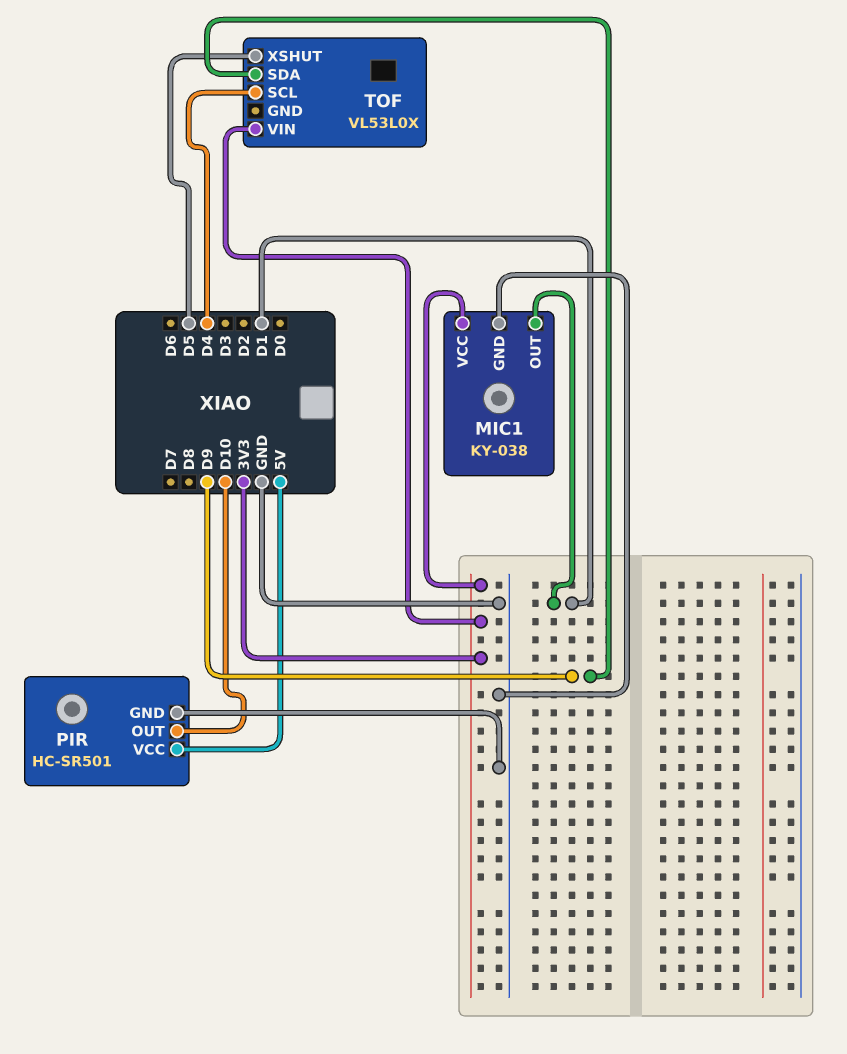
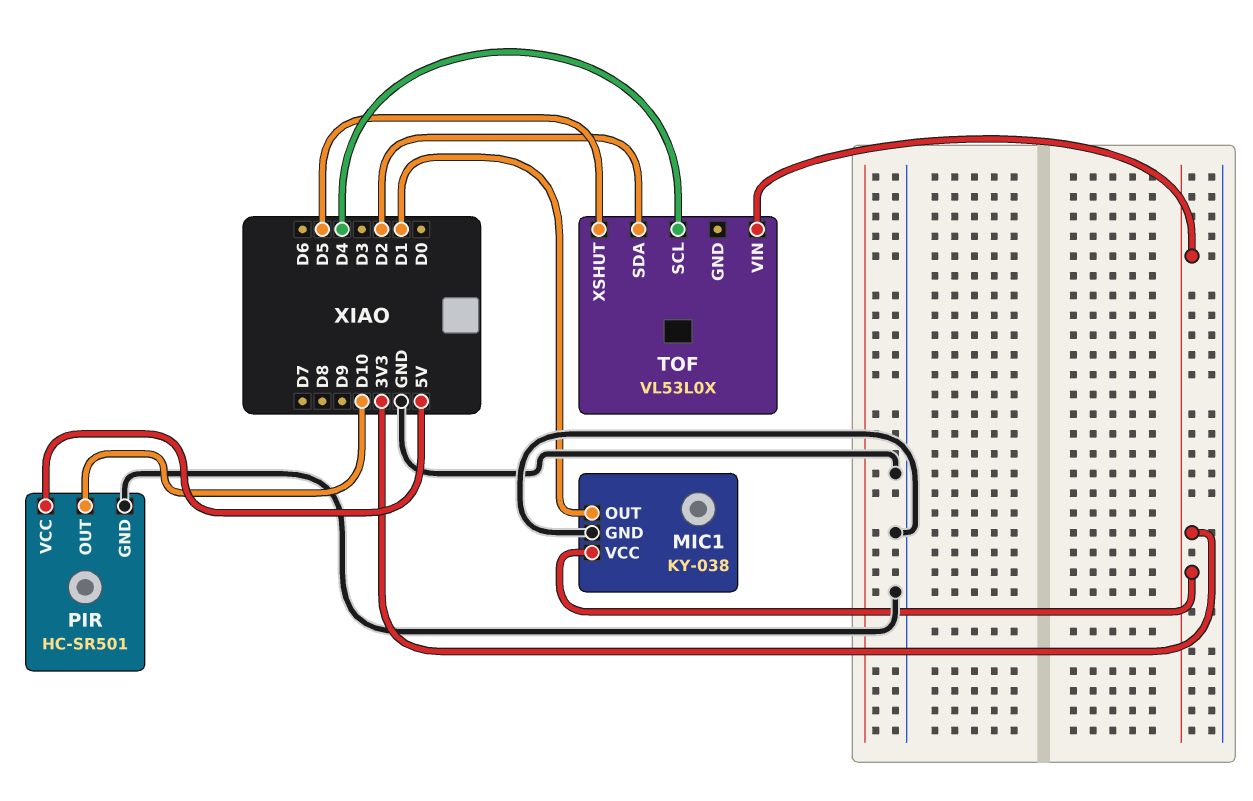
TOF pin SDA: D9 -> D2

